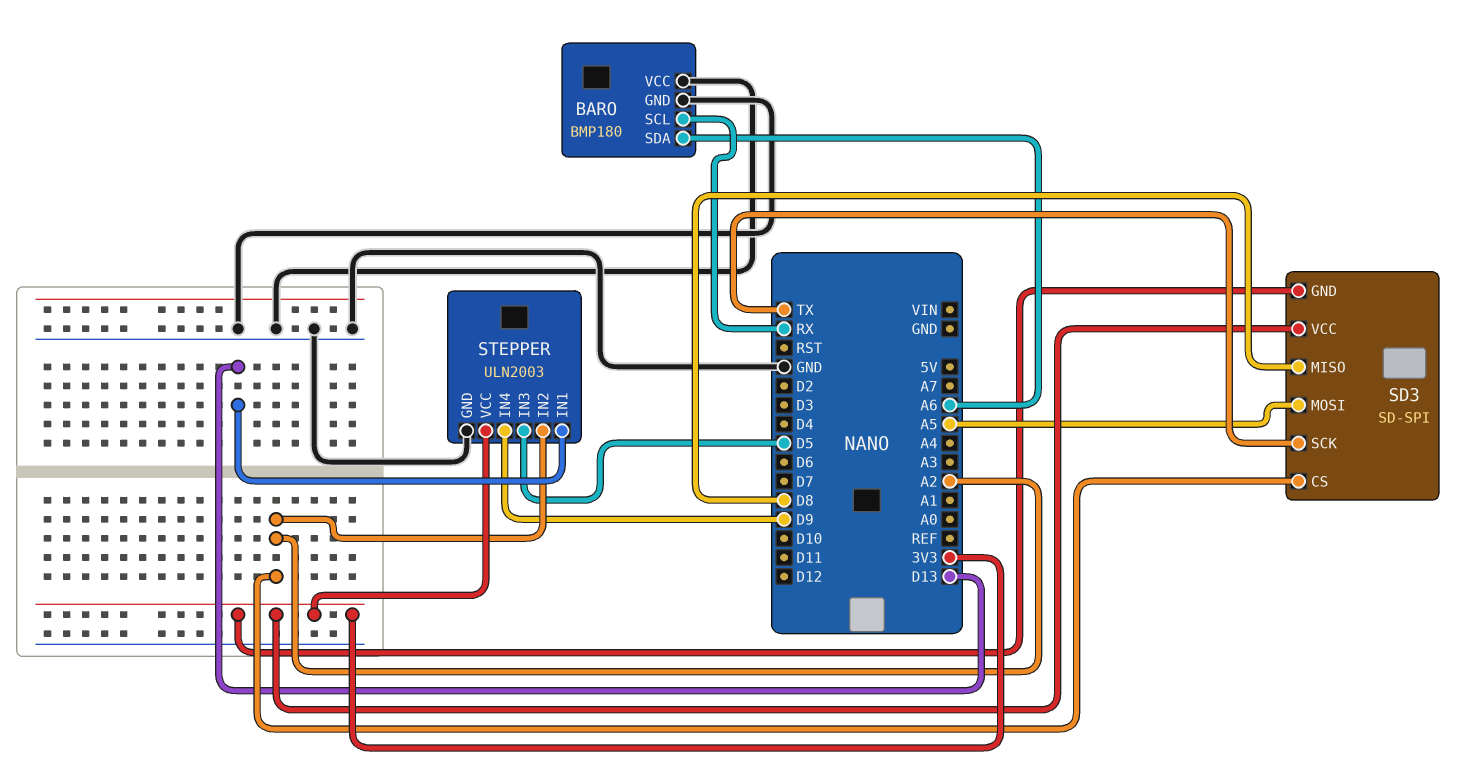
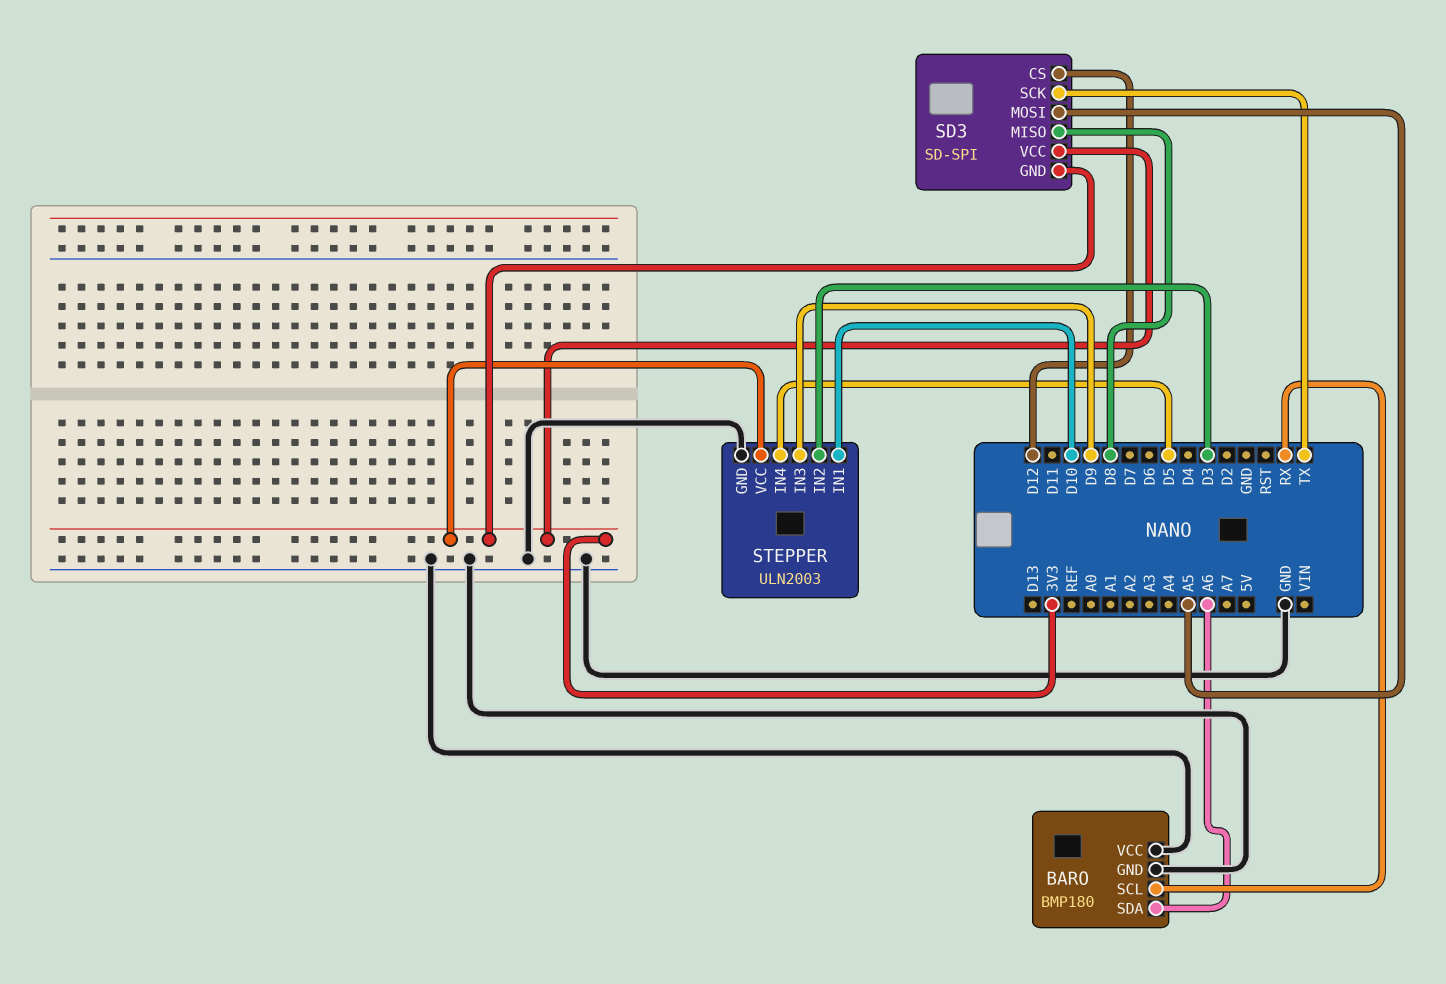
SD3 pin CS: A2 -> D12
STEPPER pin IN1: D13 -> D10
STEPPER pin IN2: A2 -> D3
STEPPER pin IN3: D5 -> D9
STEPPER pin IN4: D9 -> D5

